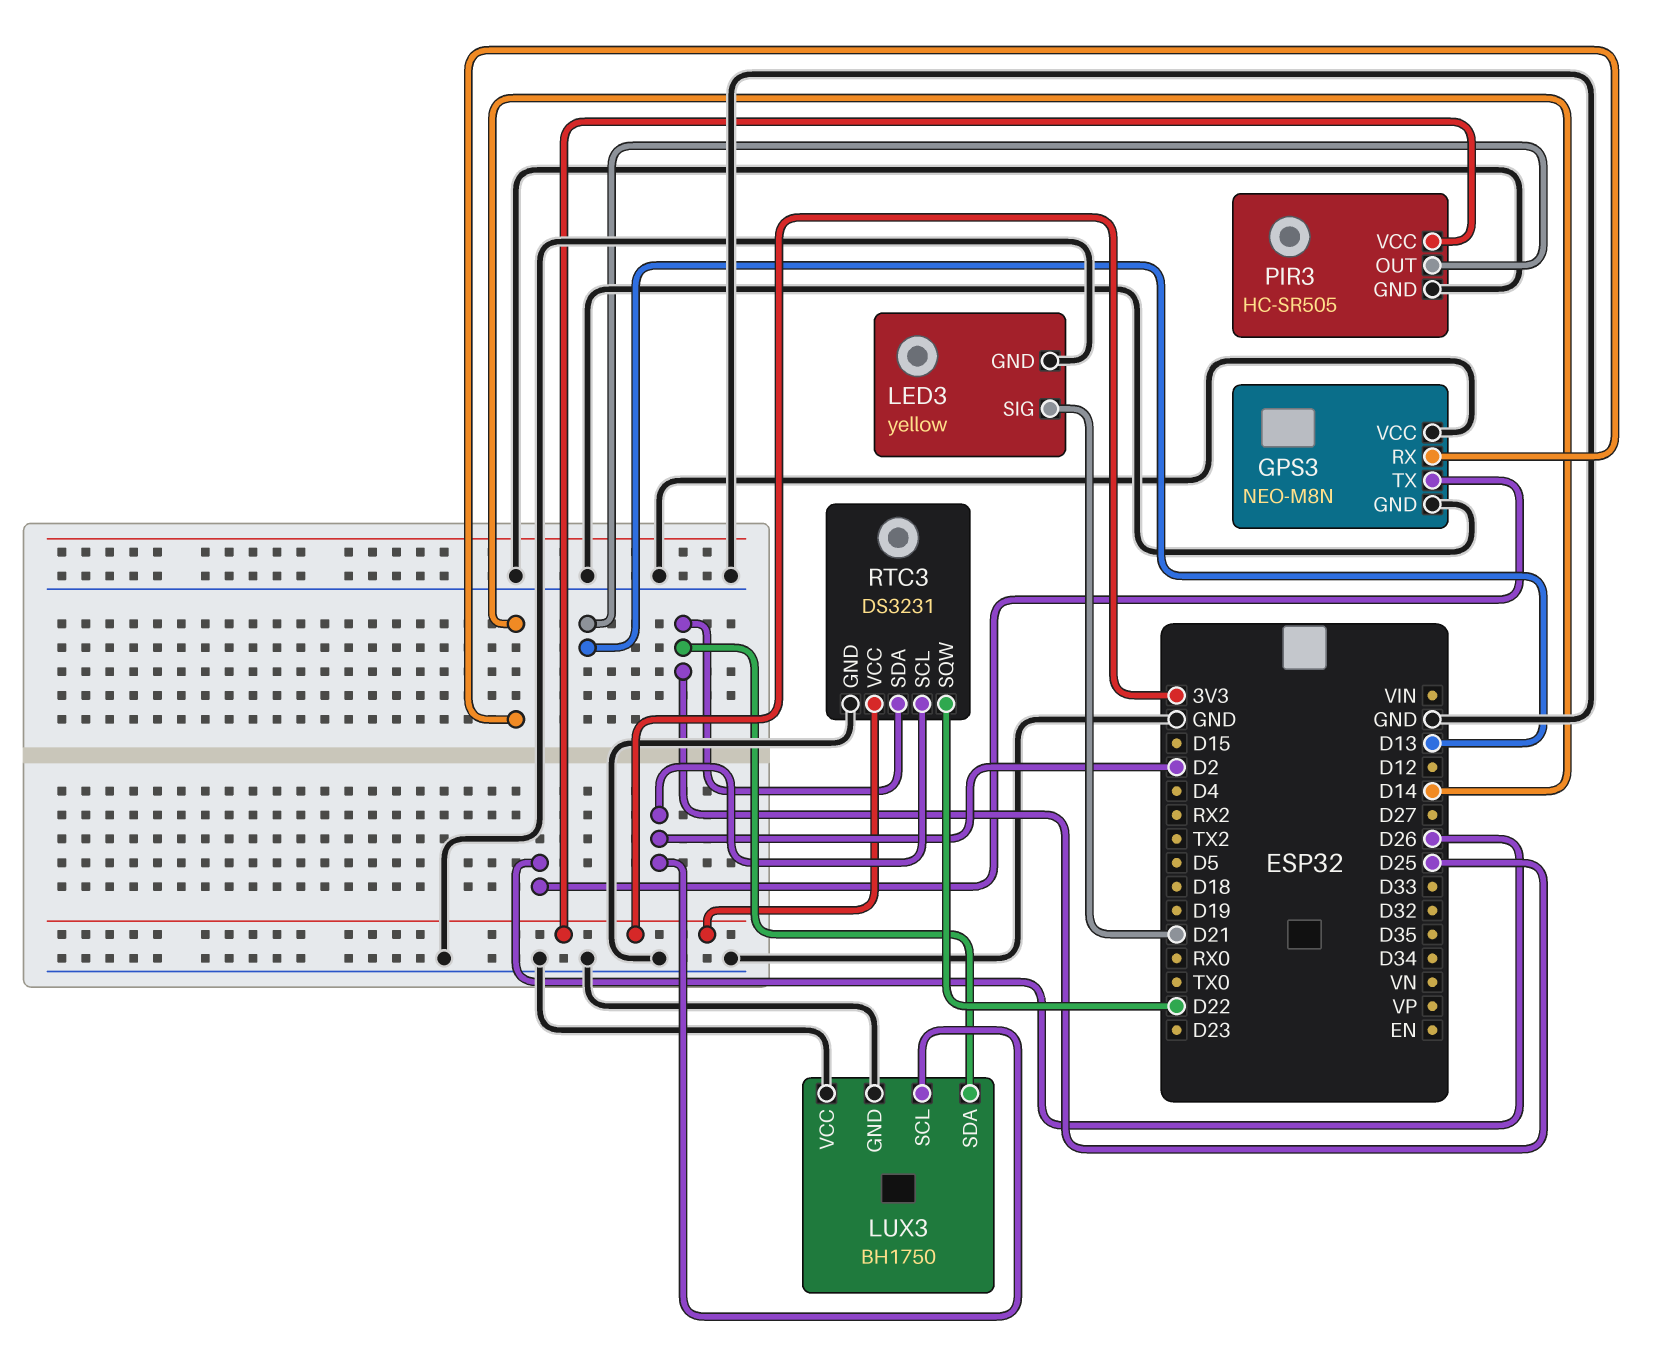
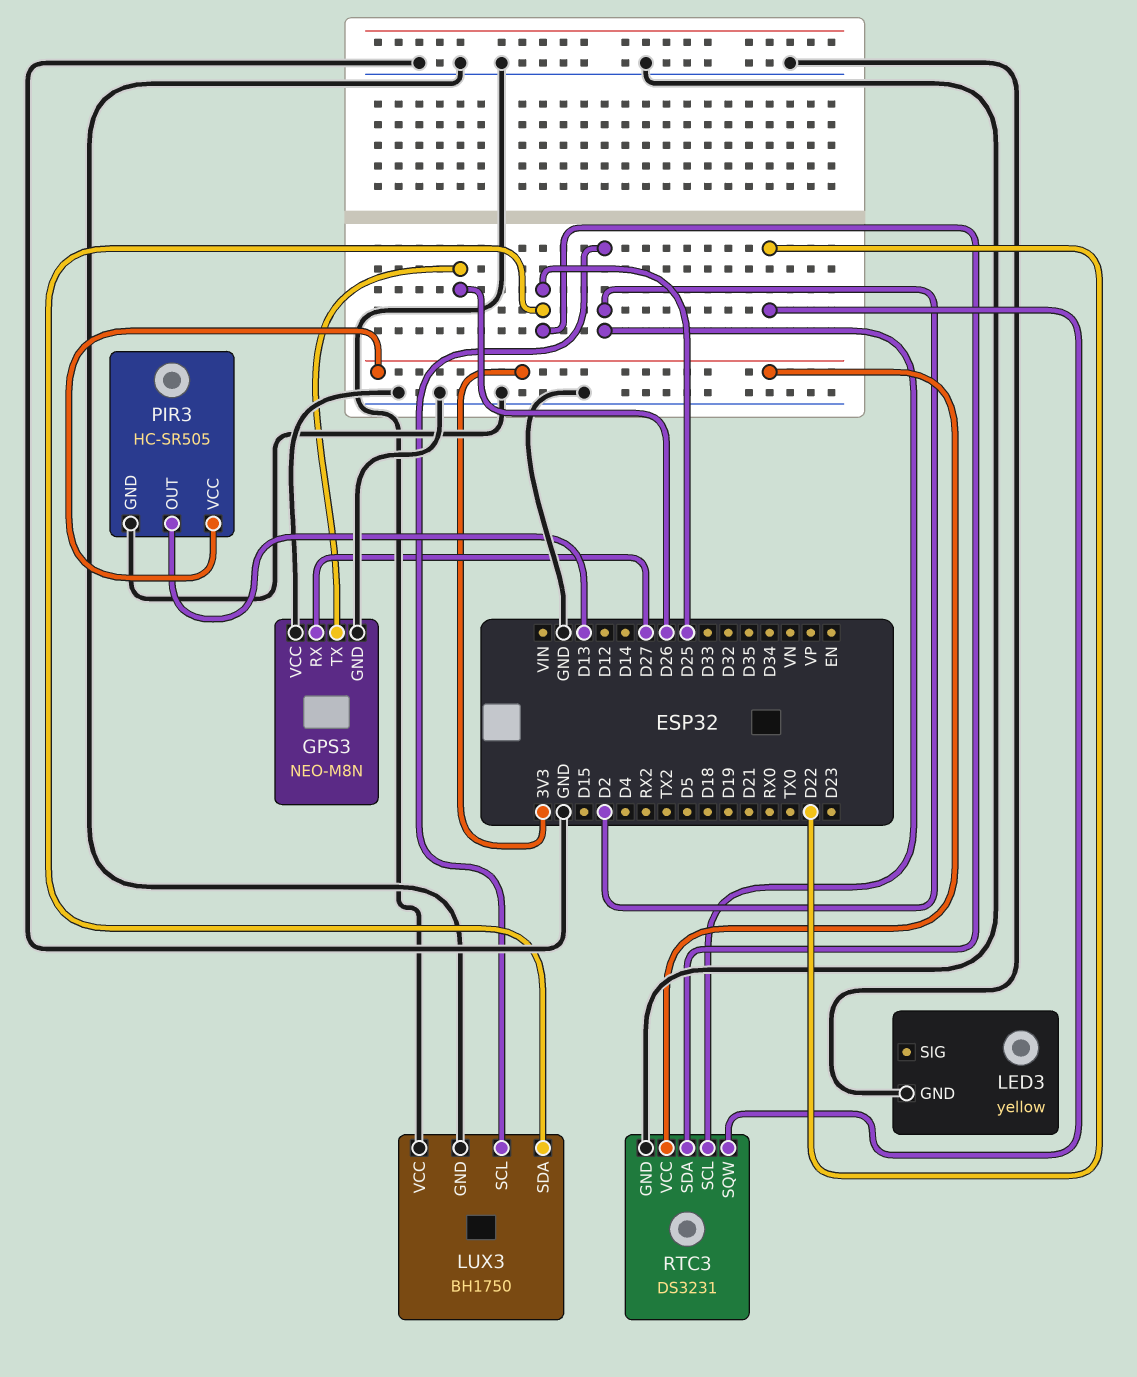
GPS3 pin RX: D14 -> D27
LED3 pin SIG: D21 -> none

